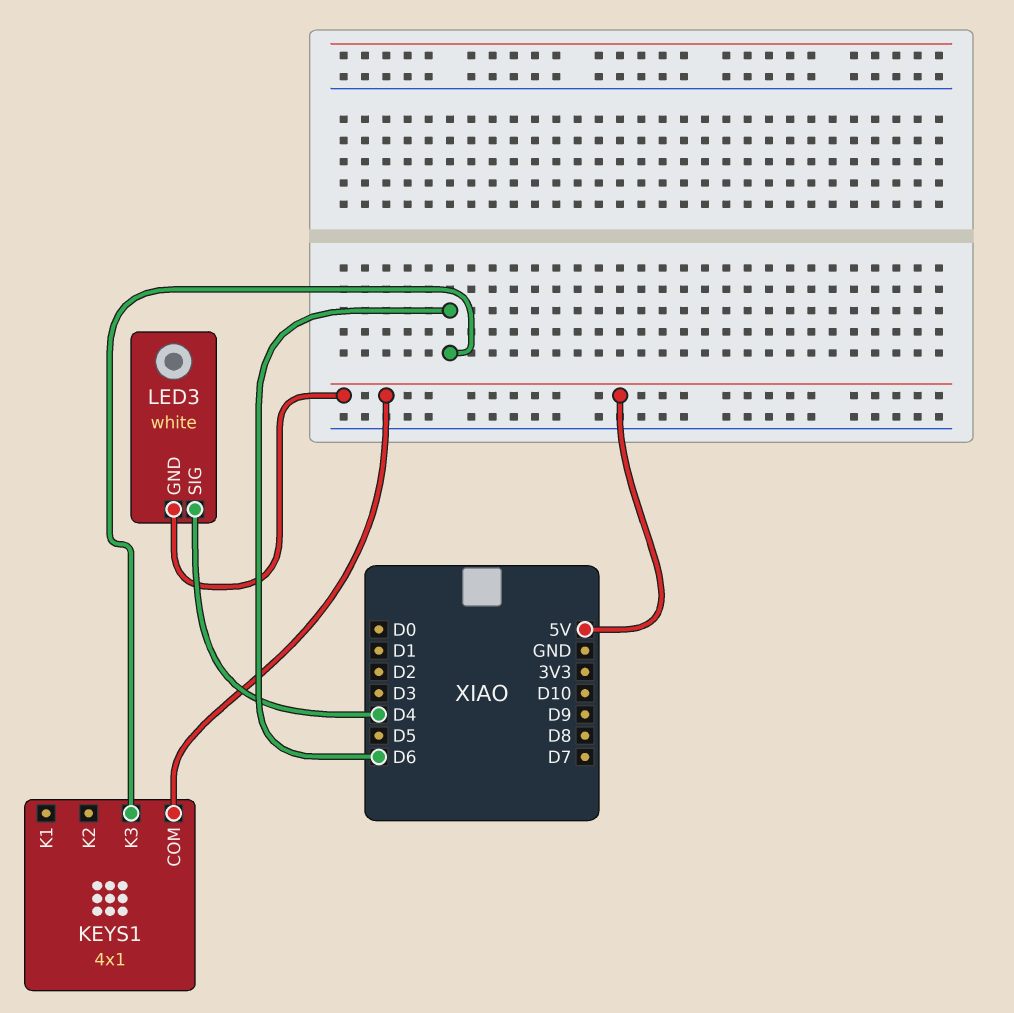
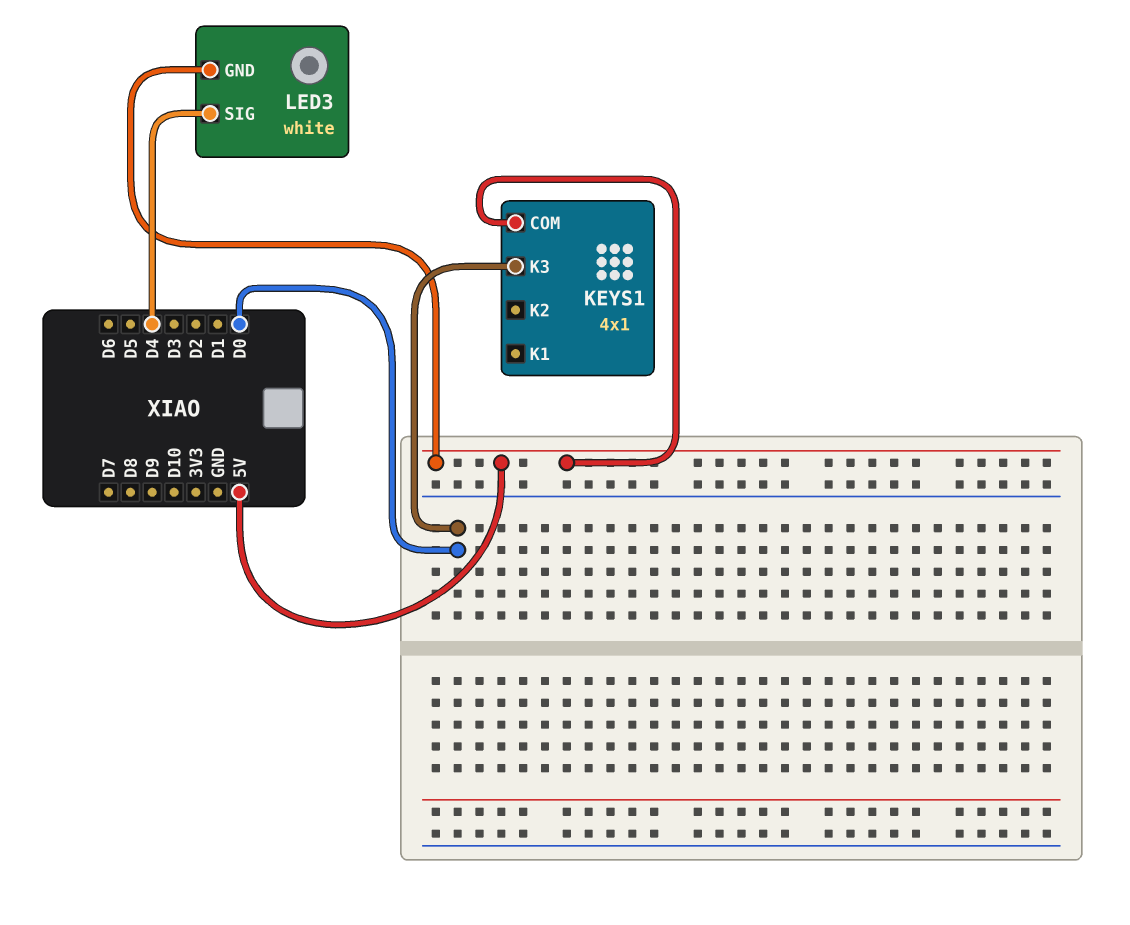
KEYS1 pin K3: D6 -> D0

